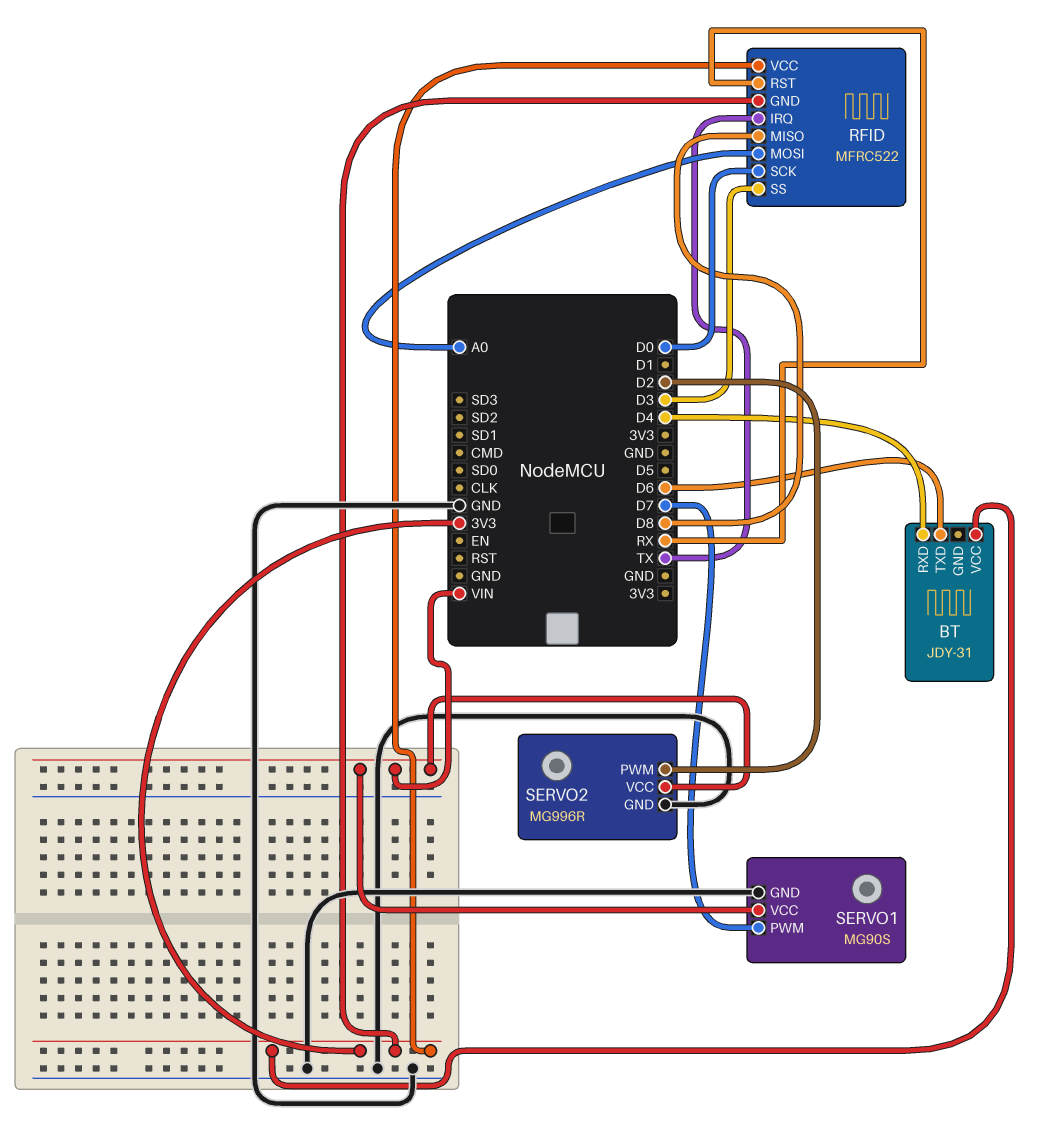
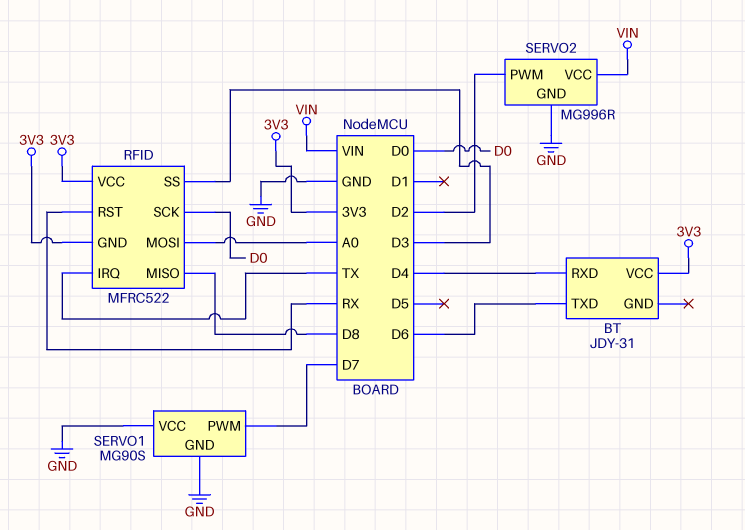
SERVO1 pin VCC: VIN -> GND

